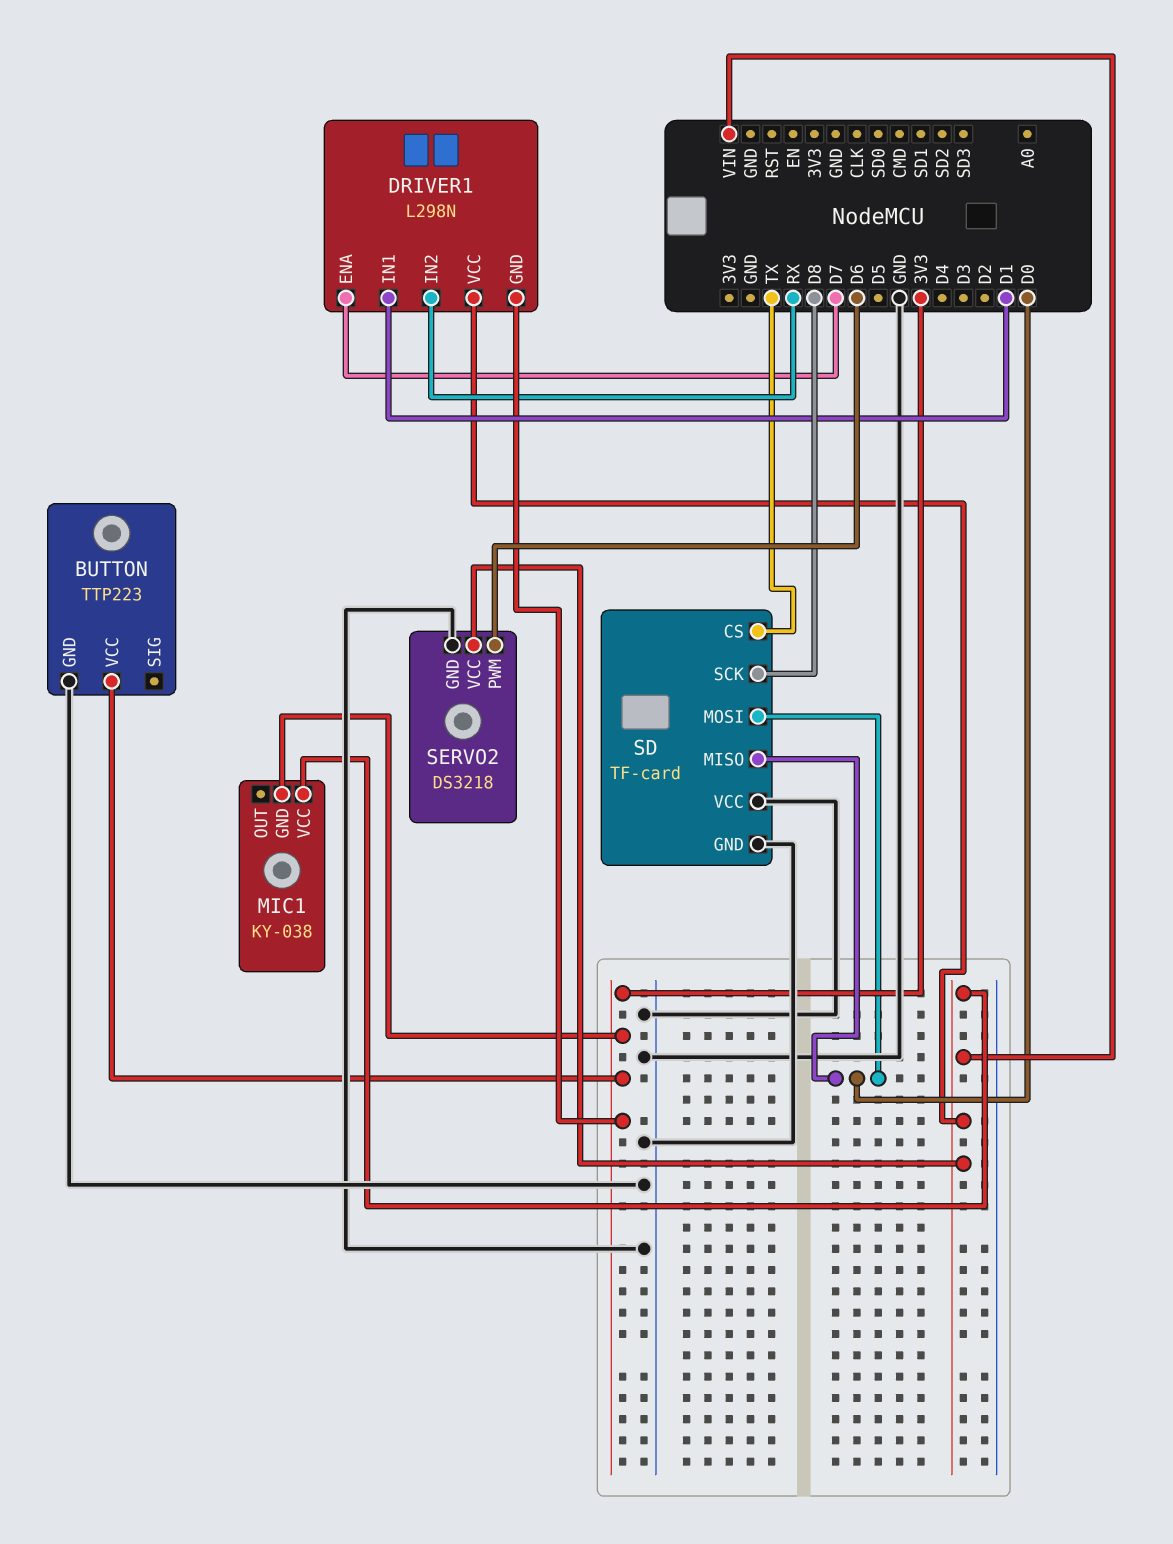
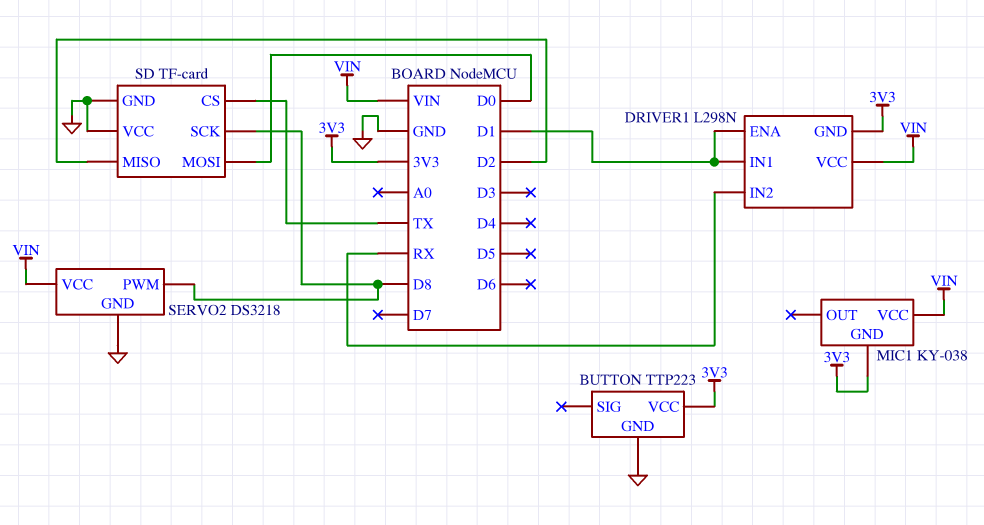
DRIVER1 pin ENA: D7 -> D1
SD pin MISO: D0 -> D2
SERVO2 pin PWM: D6 -> D8

